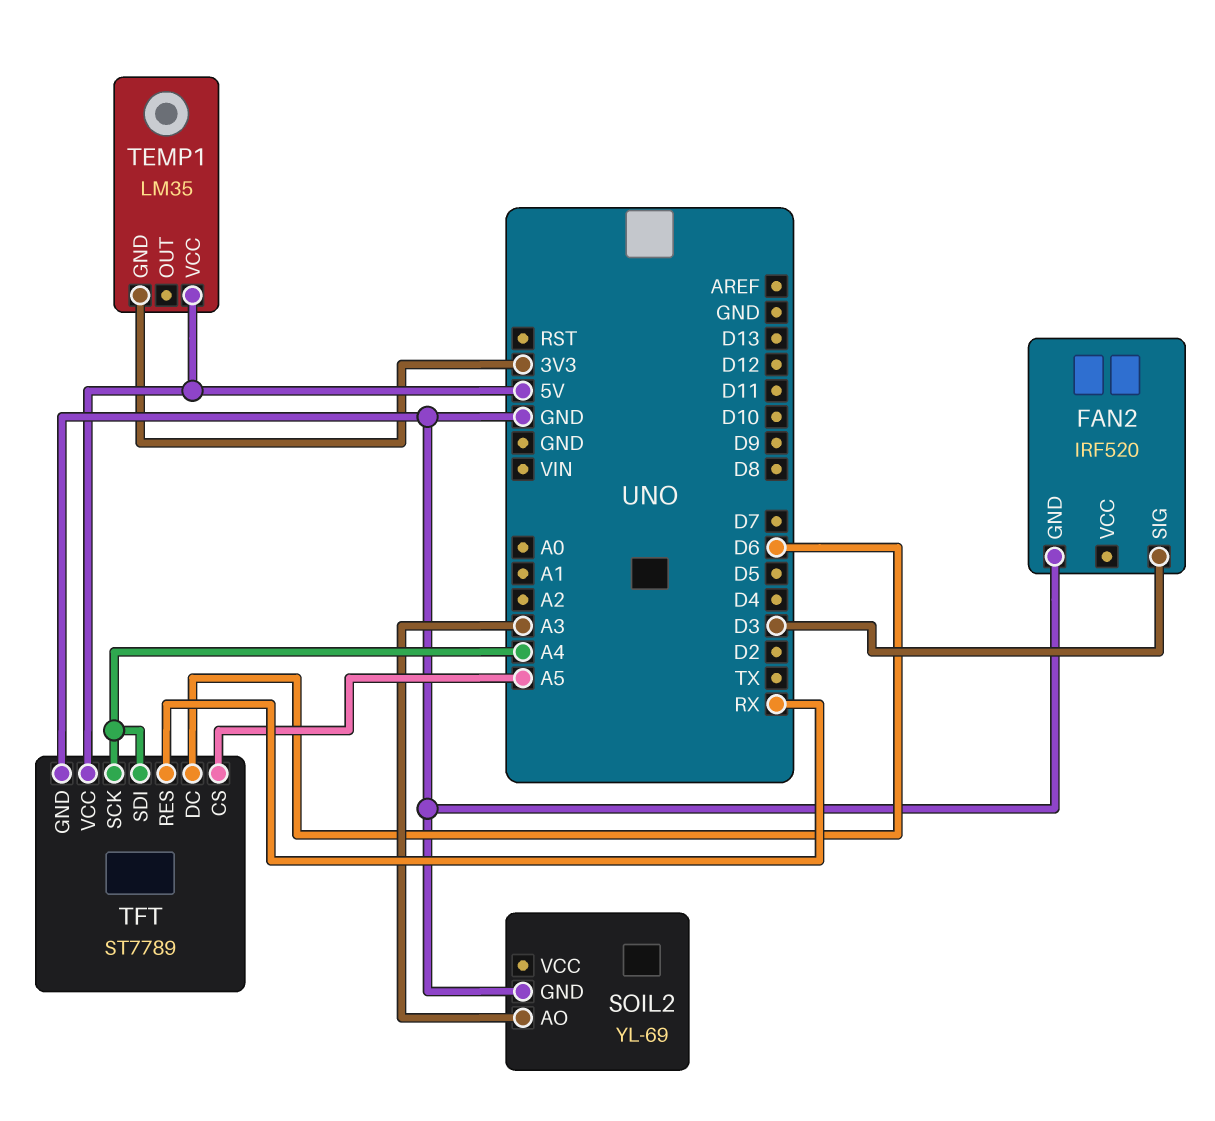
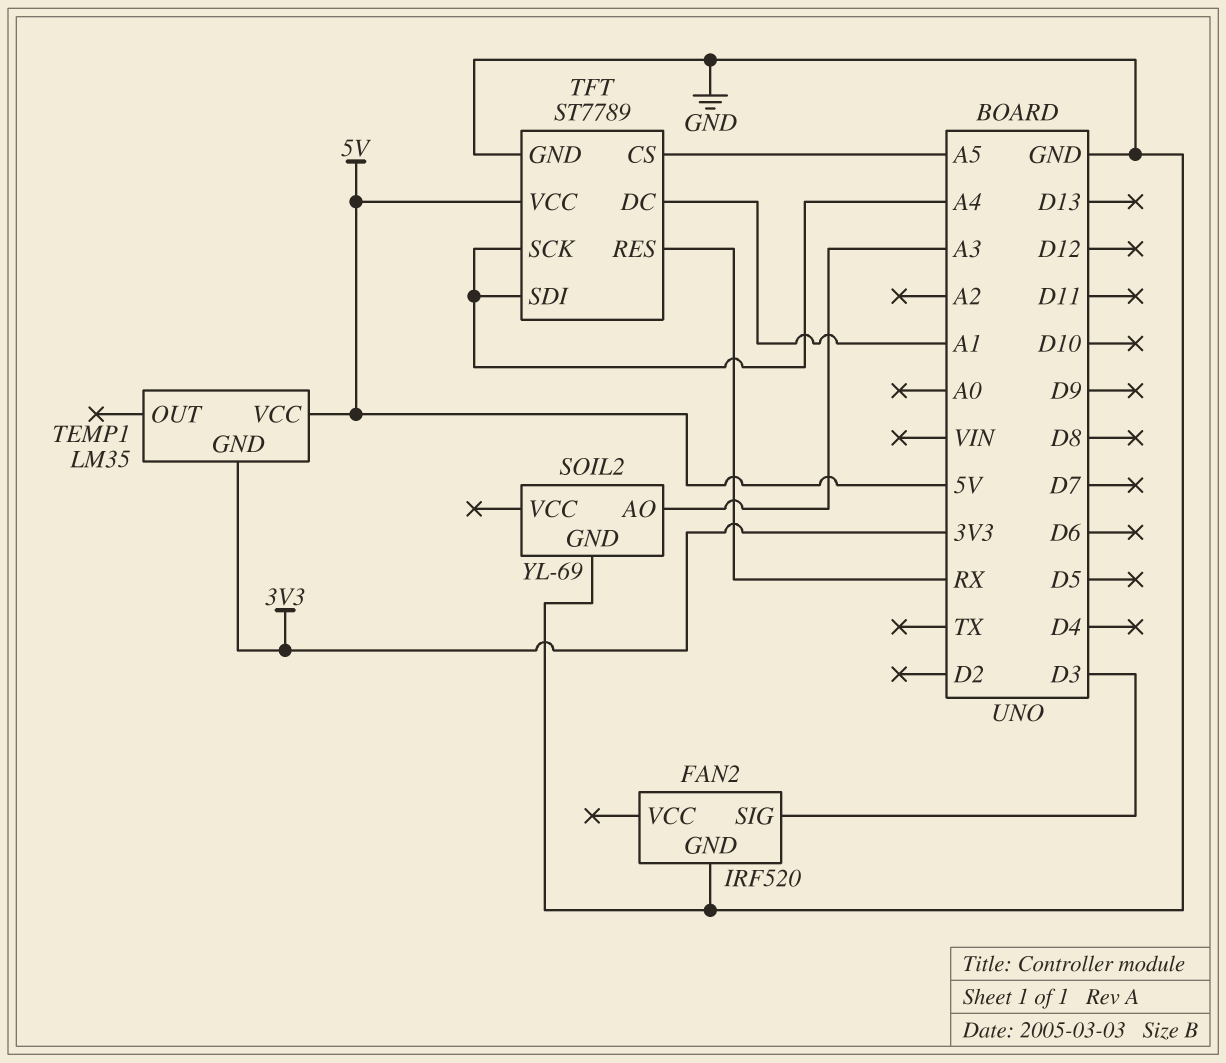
TFT pin DC: D6 -> A1

